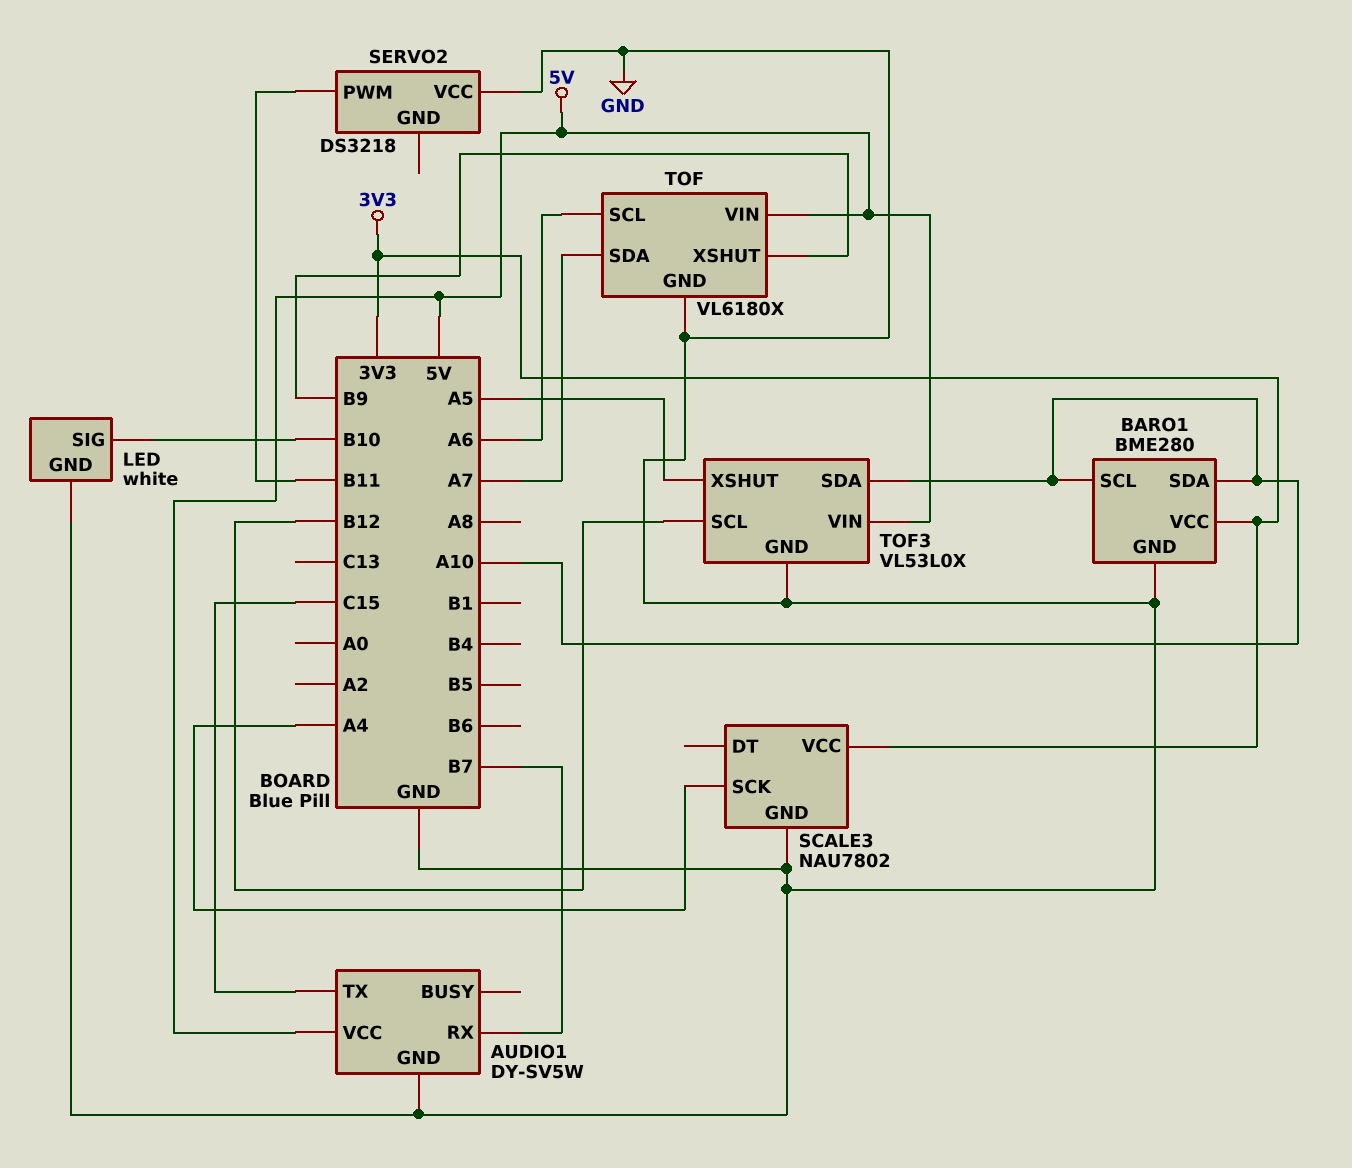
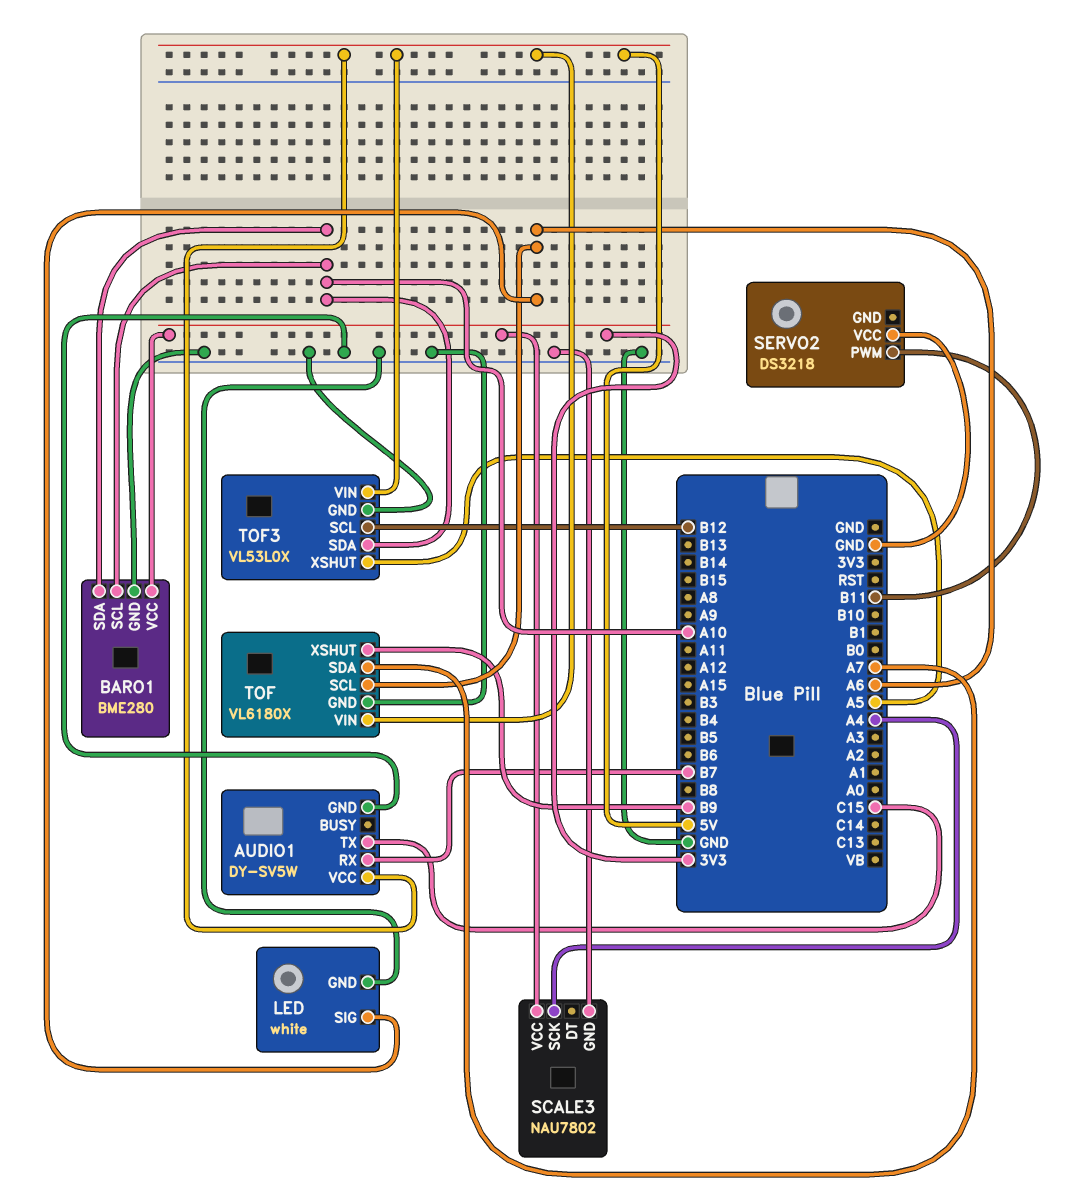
LED pin SIG: B10 -> A6

